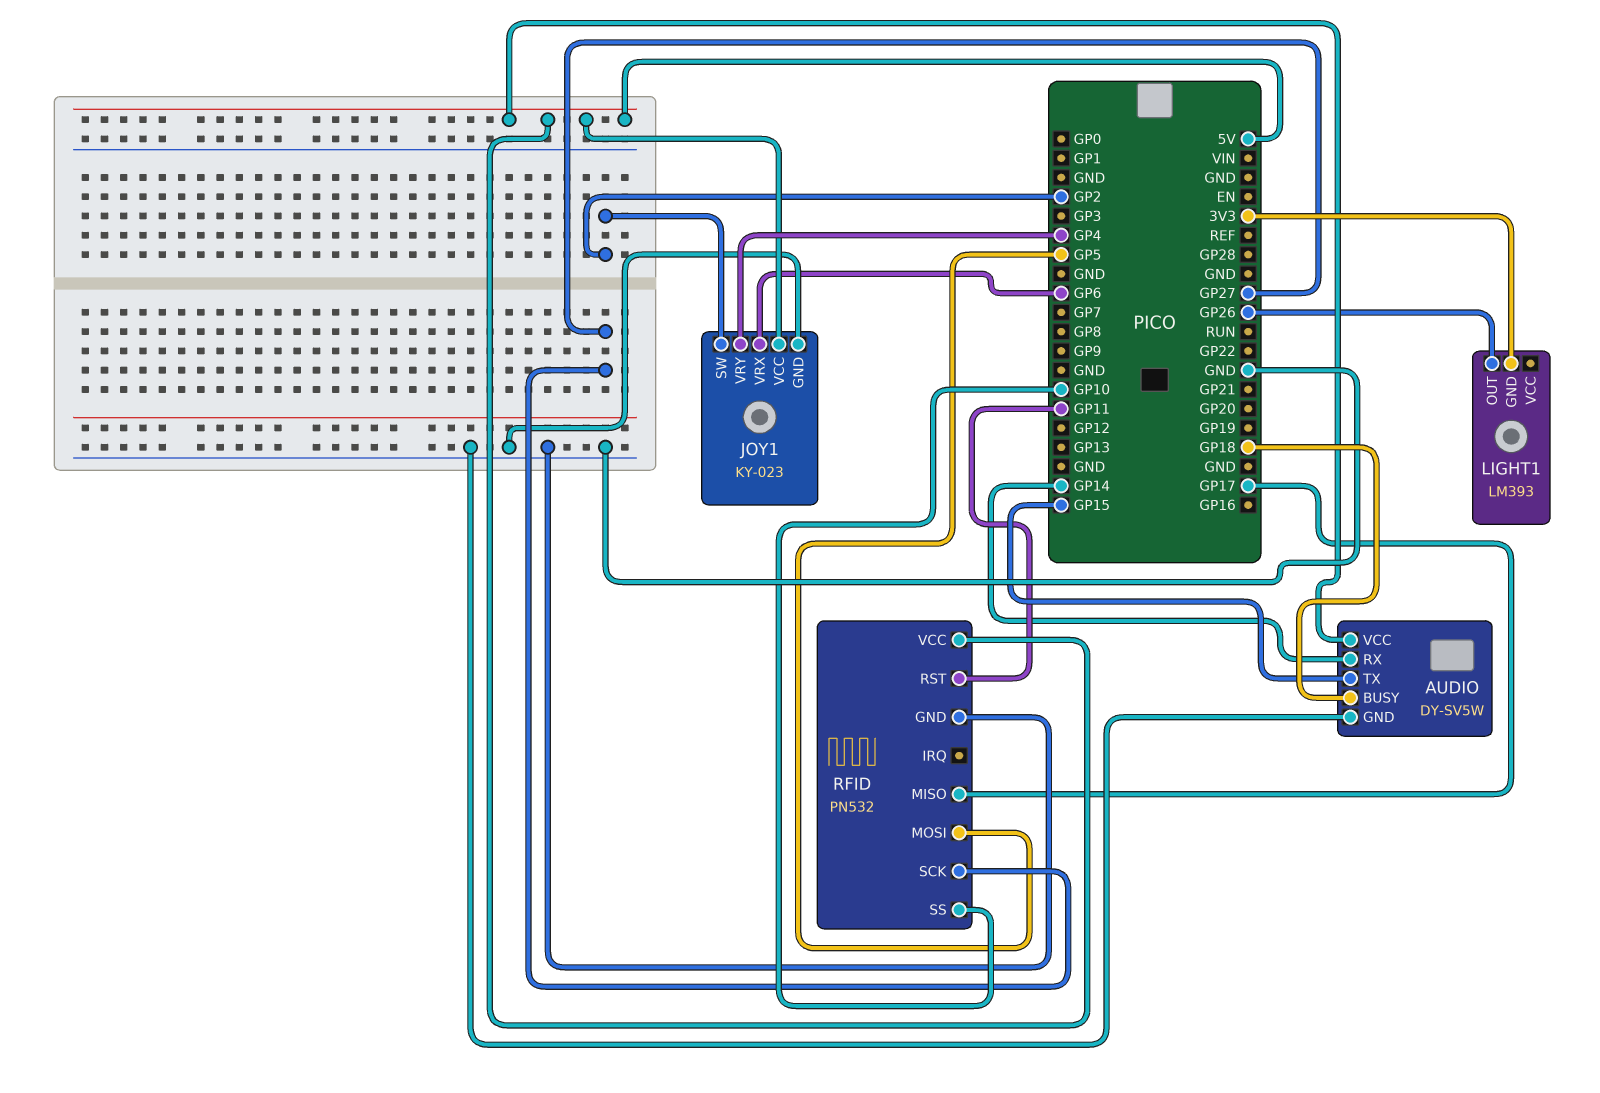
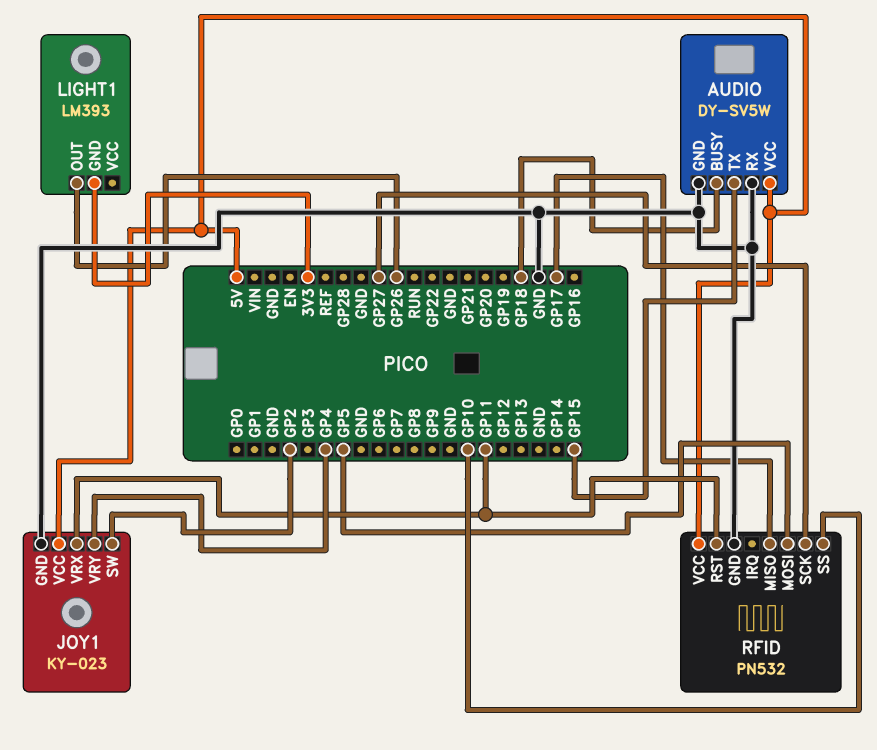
AUDIO pin RX: GP14 -> GND
JOY1 pin VRX: GP6 -> GP11

